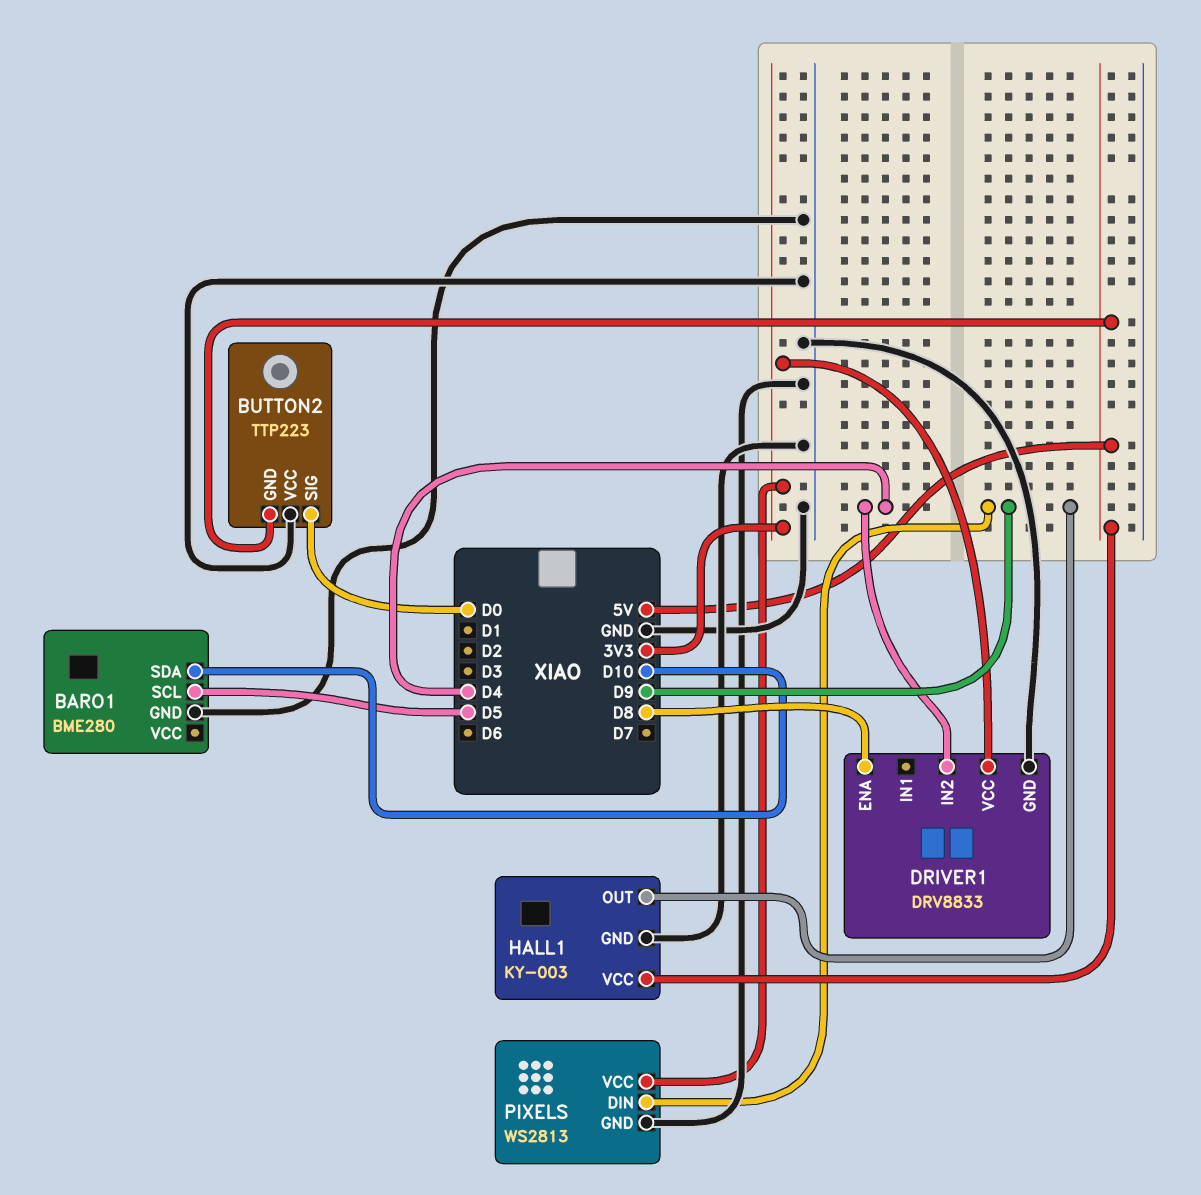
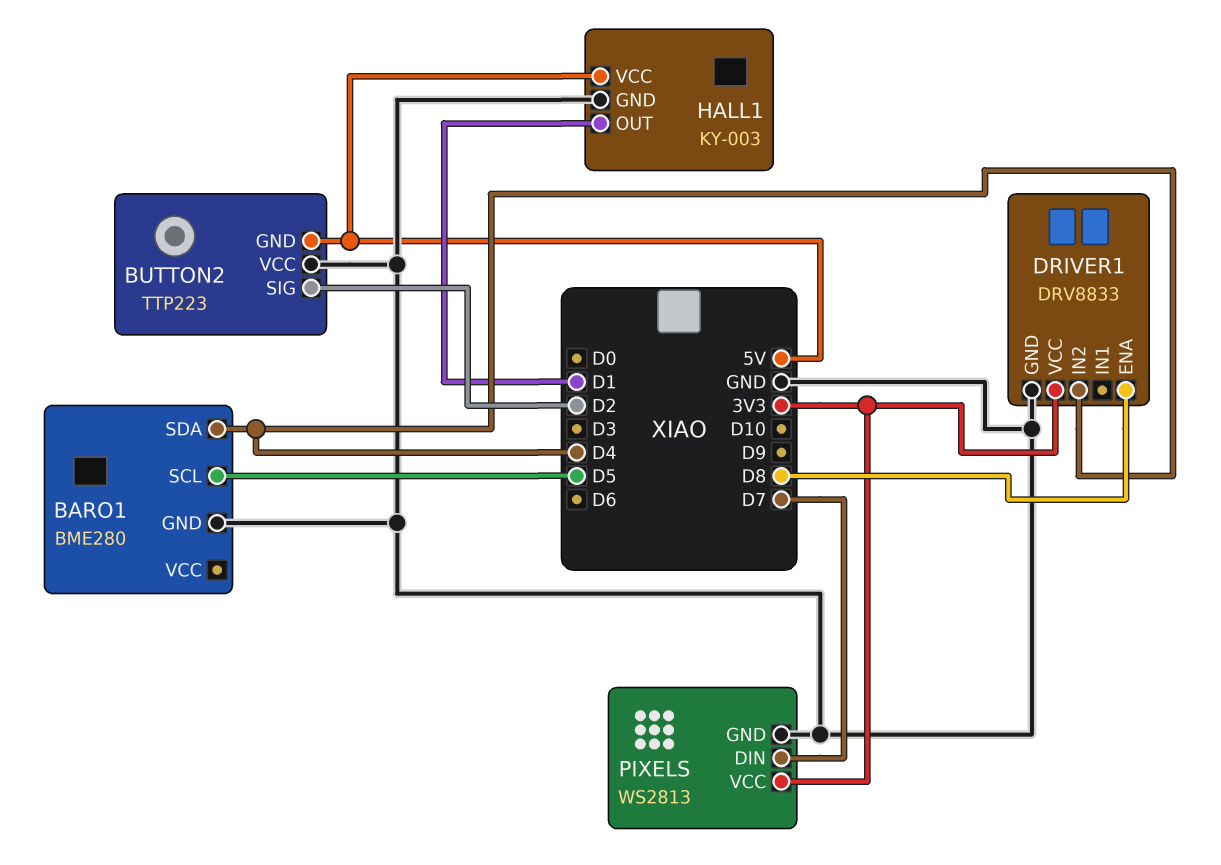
BARO1 pin SDA: D10 -> D4
BUTTON2 pin SIG: D0 -> D2
HALL1 pin OUT: D9 -> D1
PIXELS pin DIN: D9 -> D7

